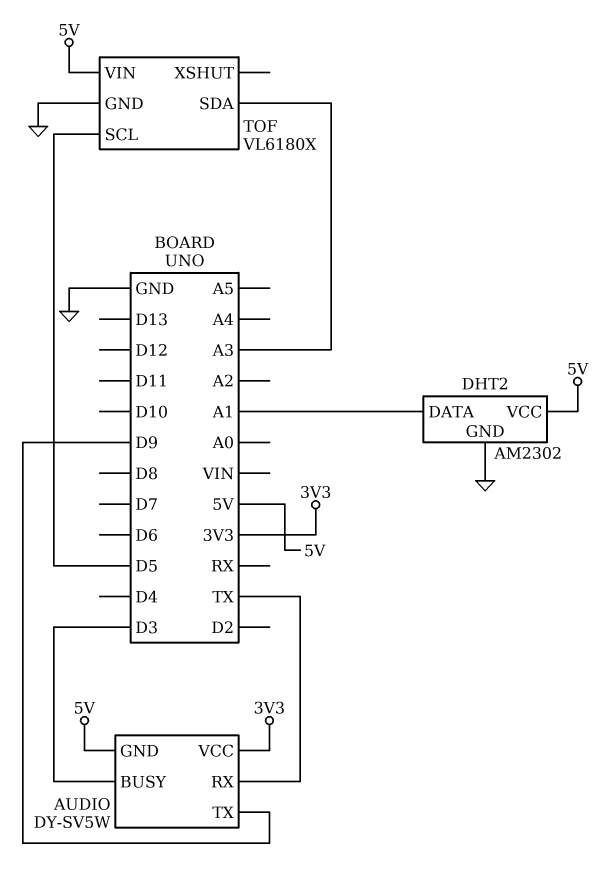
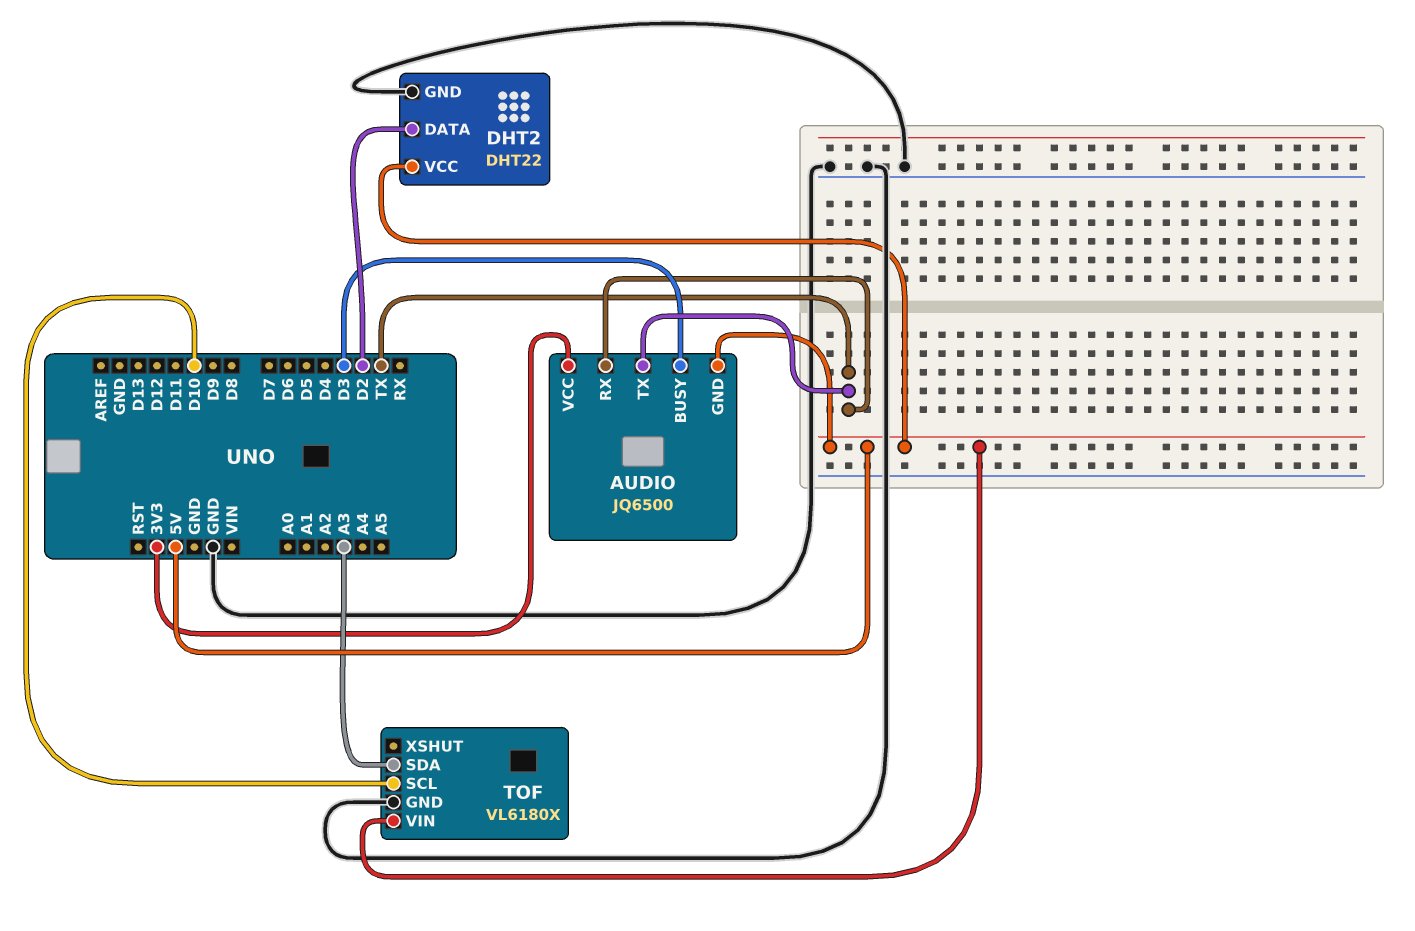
AUDIO: DY-SV5W -> JQ6500
AUDIO pin TX: D9 -> TX
DHT2: AM2302 -> DHT22
DHT2 pin DATA: A1 -> D2
TOF pin SCL: D5 -> D10

